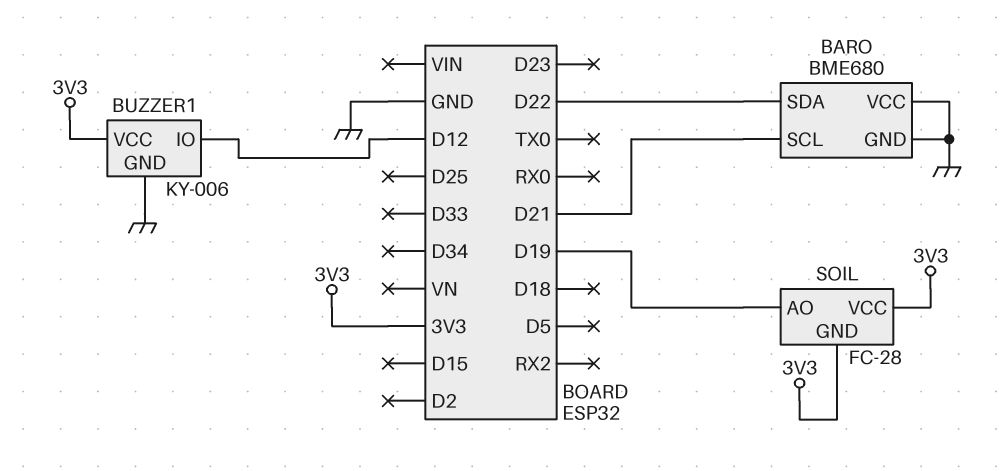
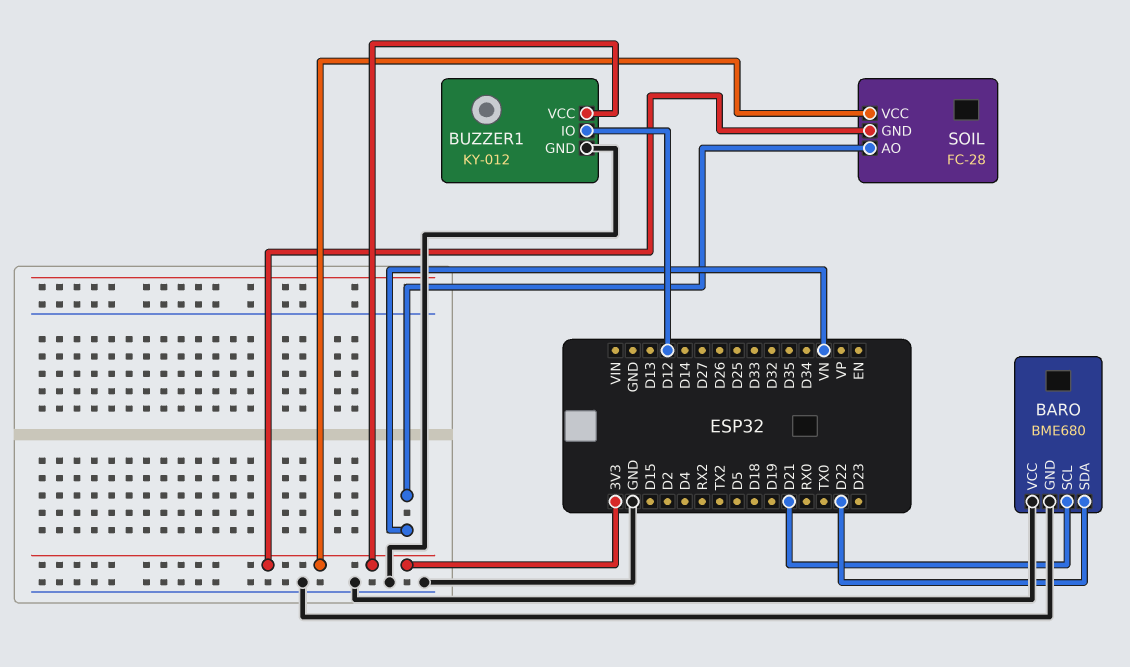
BUZZER1: KY-006 -> KY-012
SOIL pin AO: D19 -> VN

